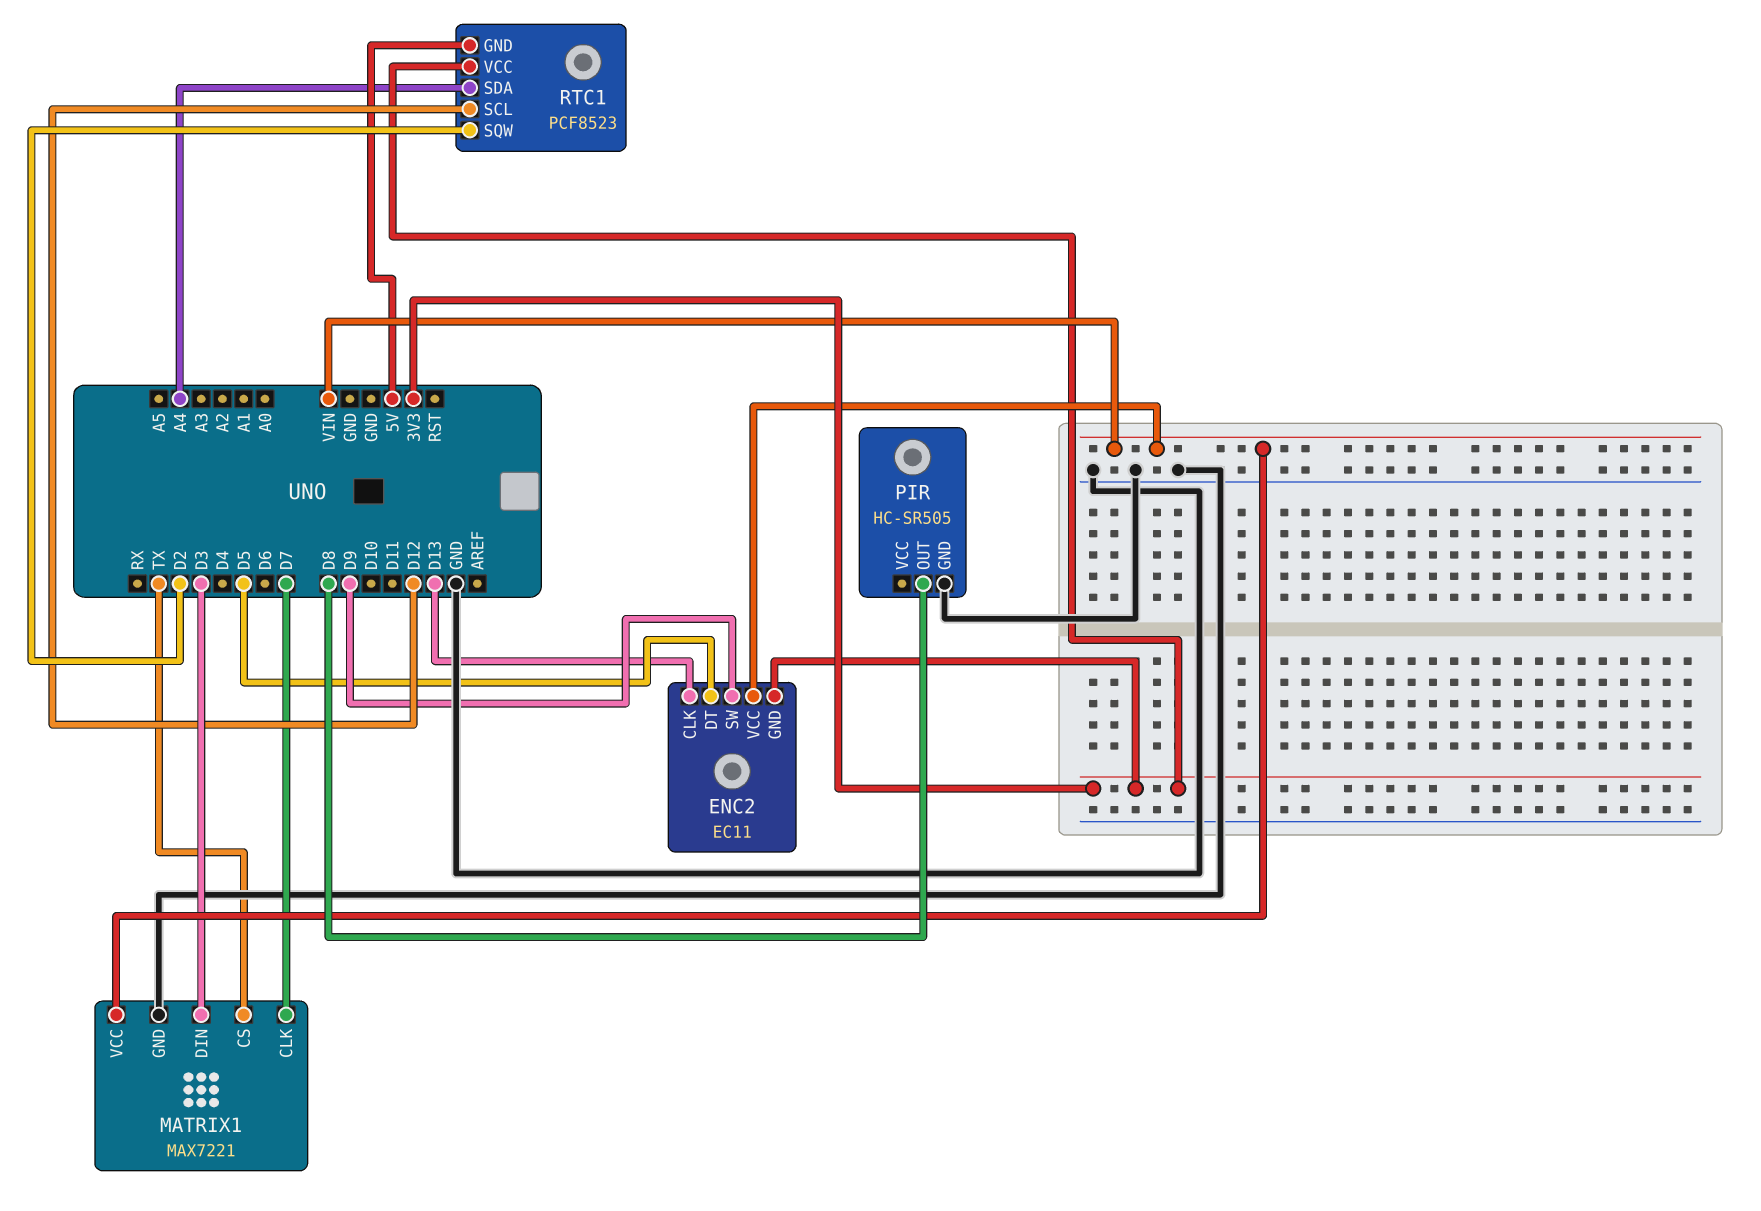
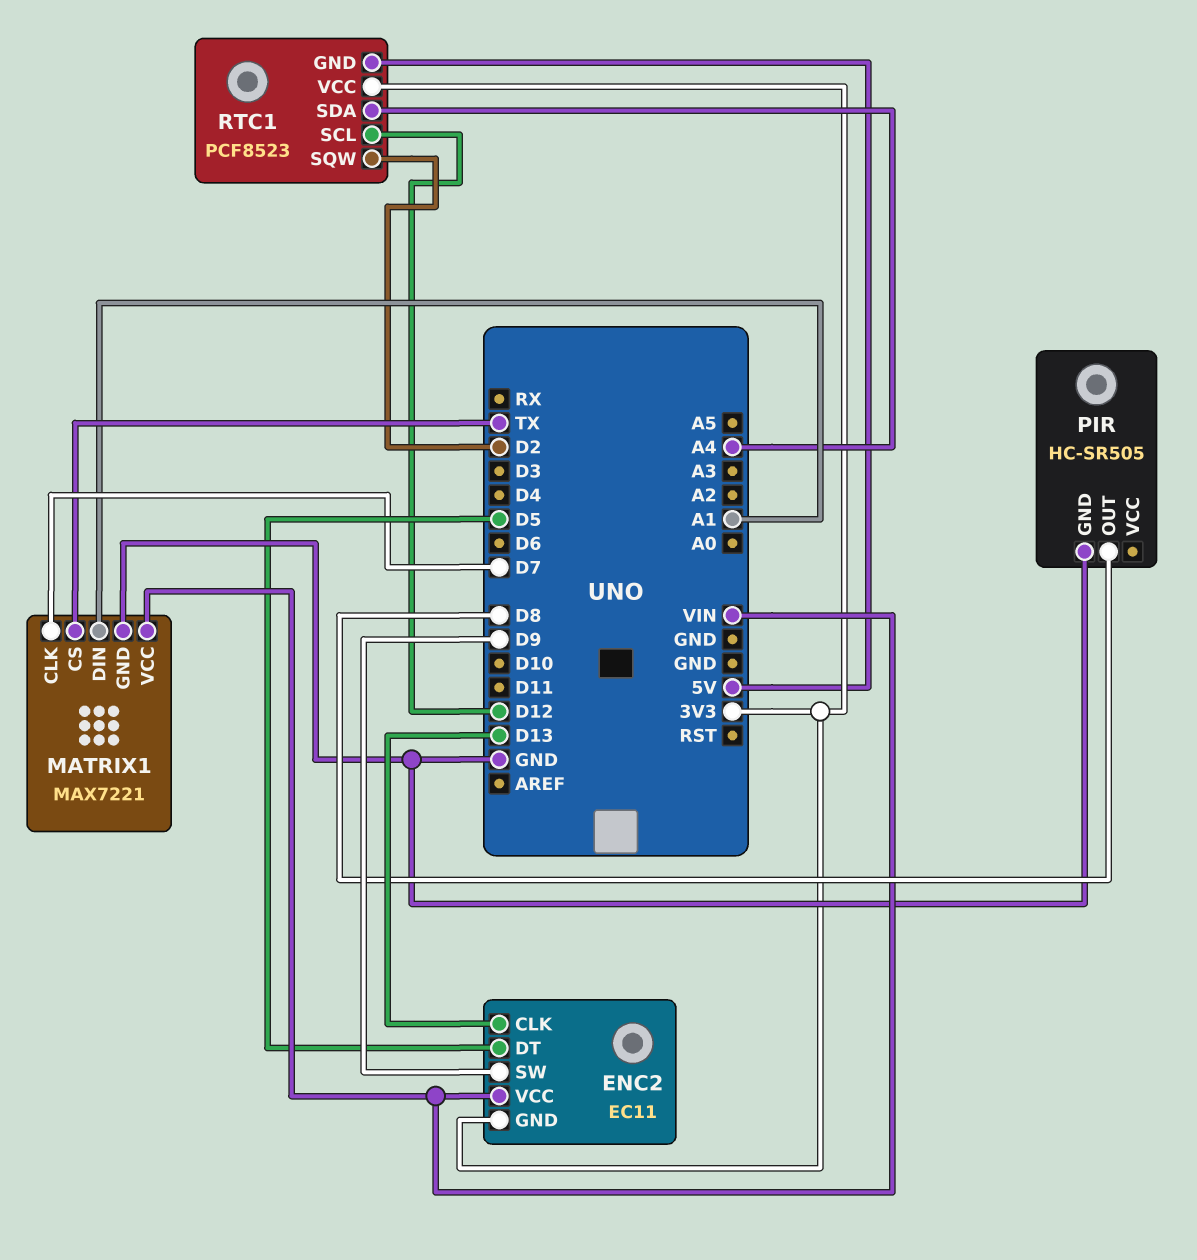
MATRIX1 pin DIN: D3 -> A1

